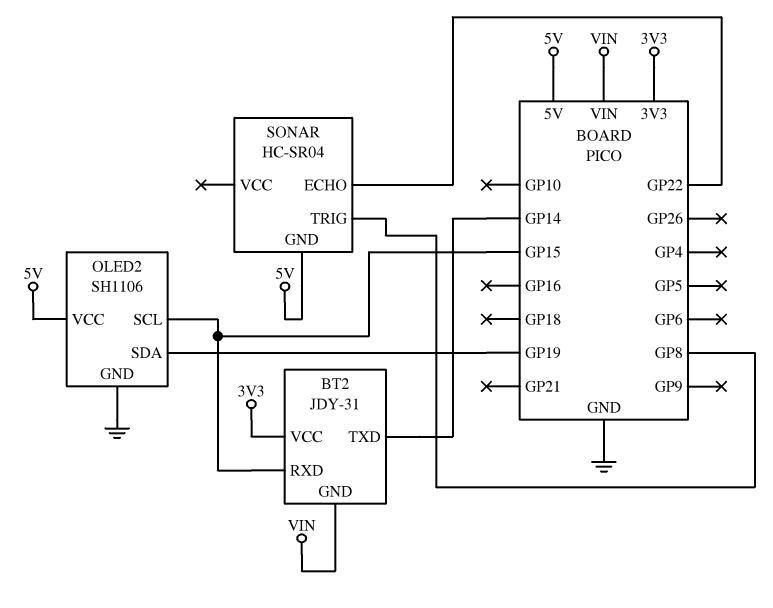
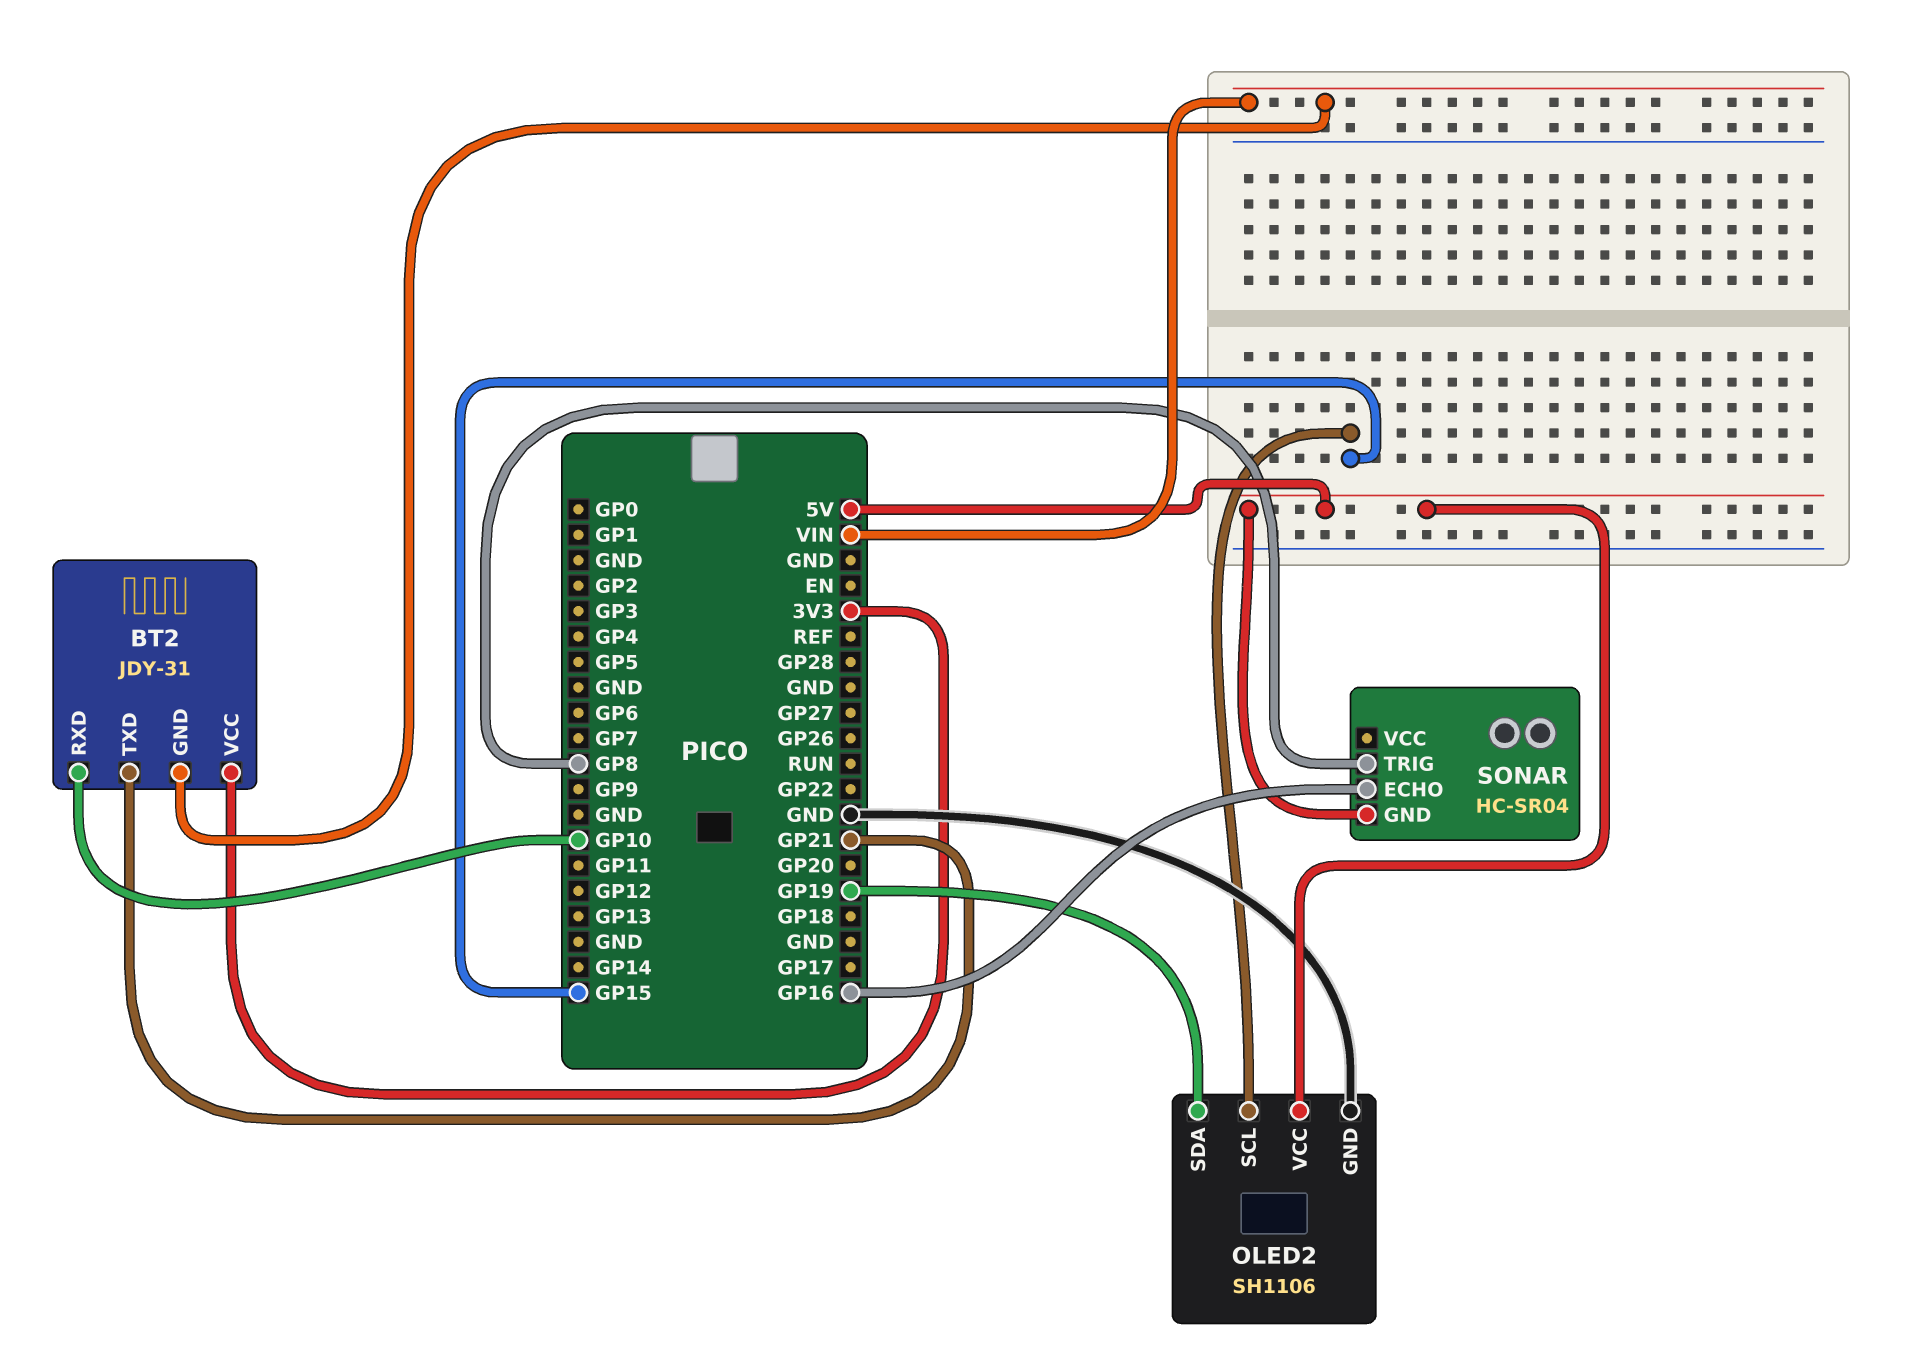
BT2 pin RXD: GP15 -> GP10
BT2 pin TXD: GP14 -> GP21
SONAR pin ECHO: GP22 -> GP16

